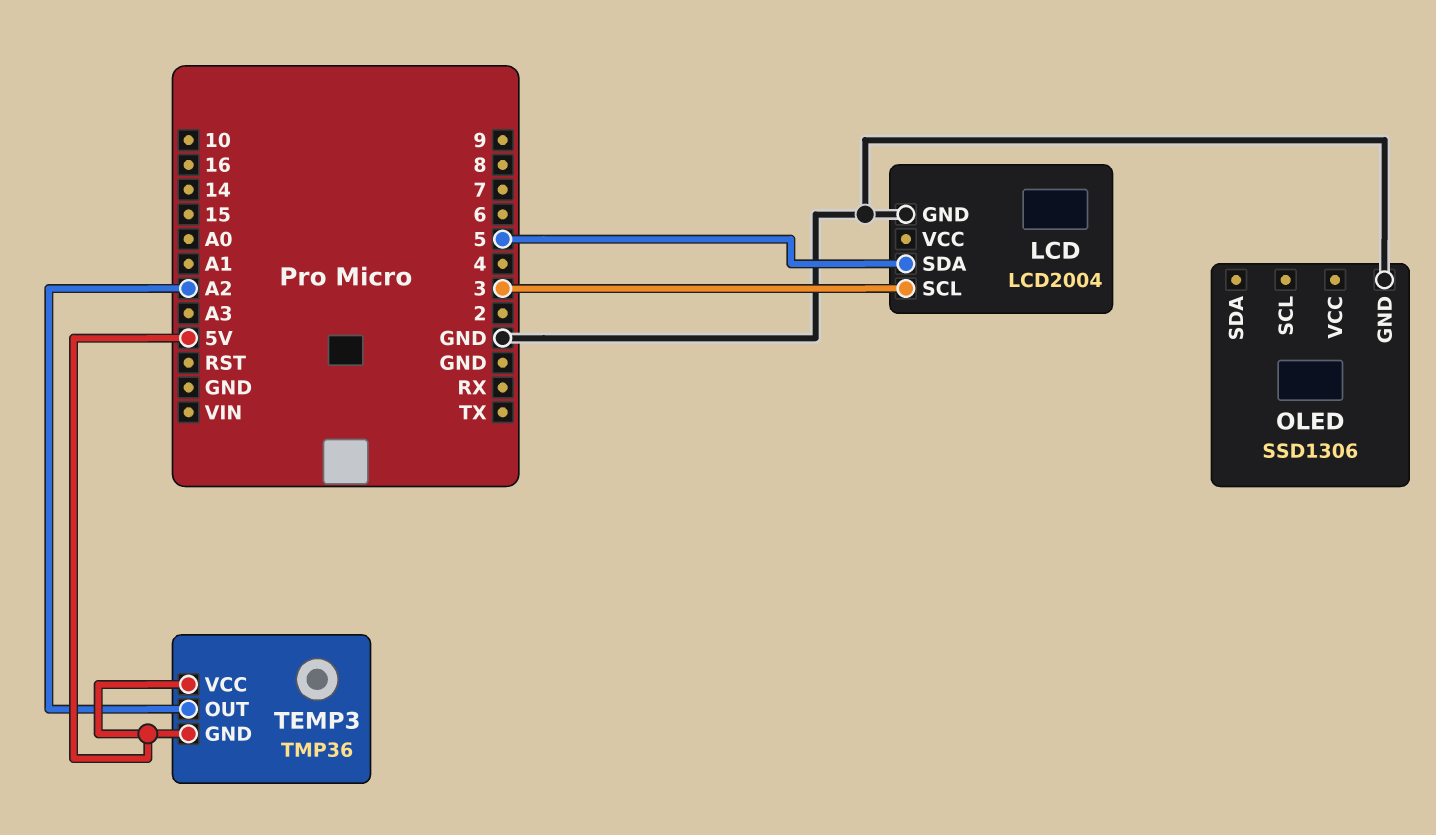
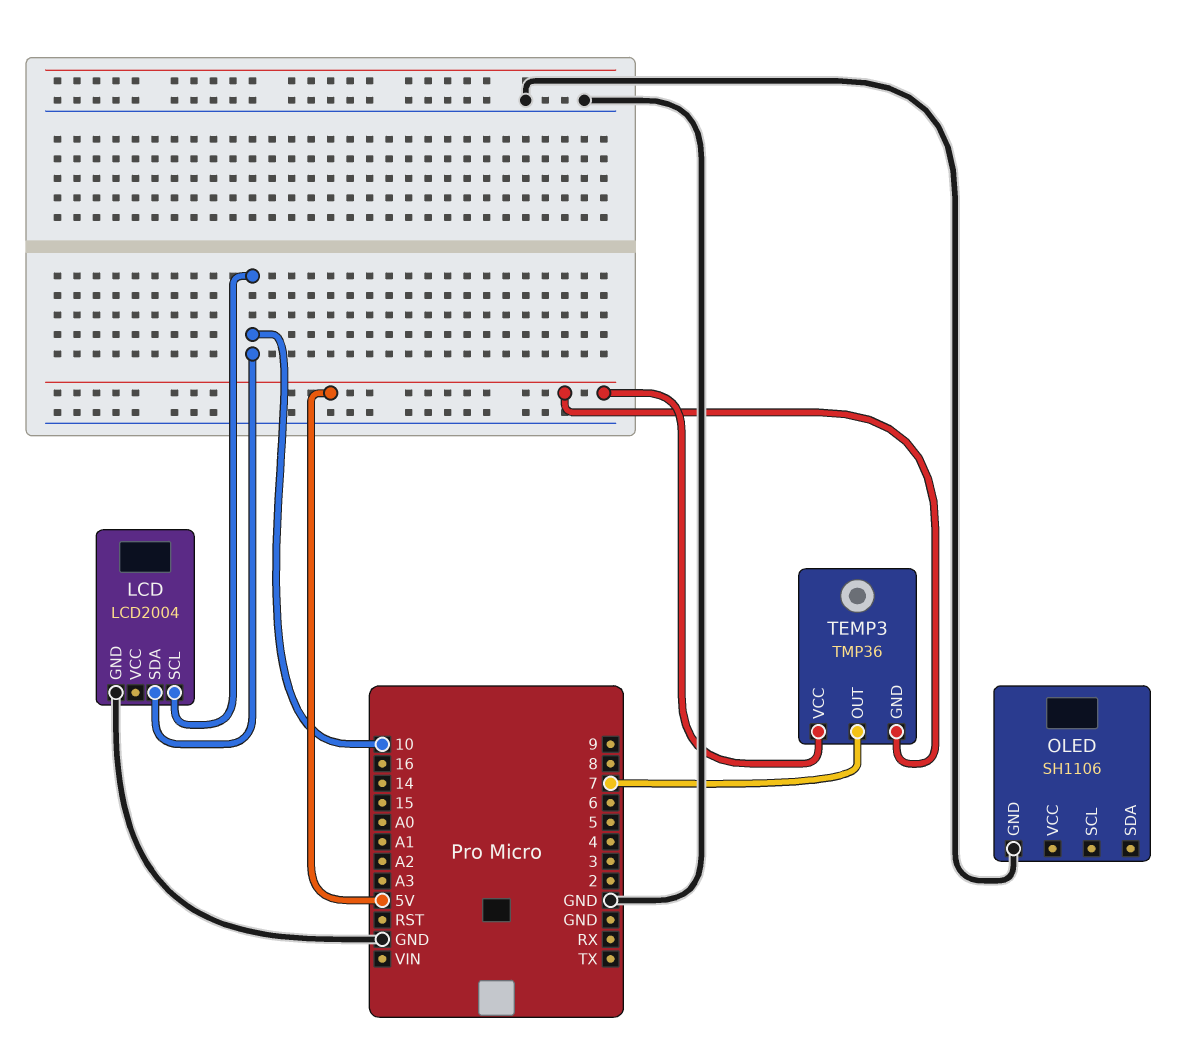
LCD pin SCL: 3 -> 10
LCD pin SDA: 5 -> 10
OLED: SSD1306 -> SH1106
TEMP3 pin OUT: A2 -> 7

